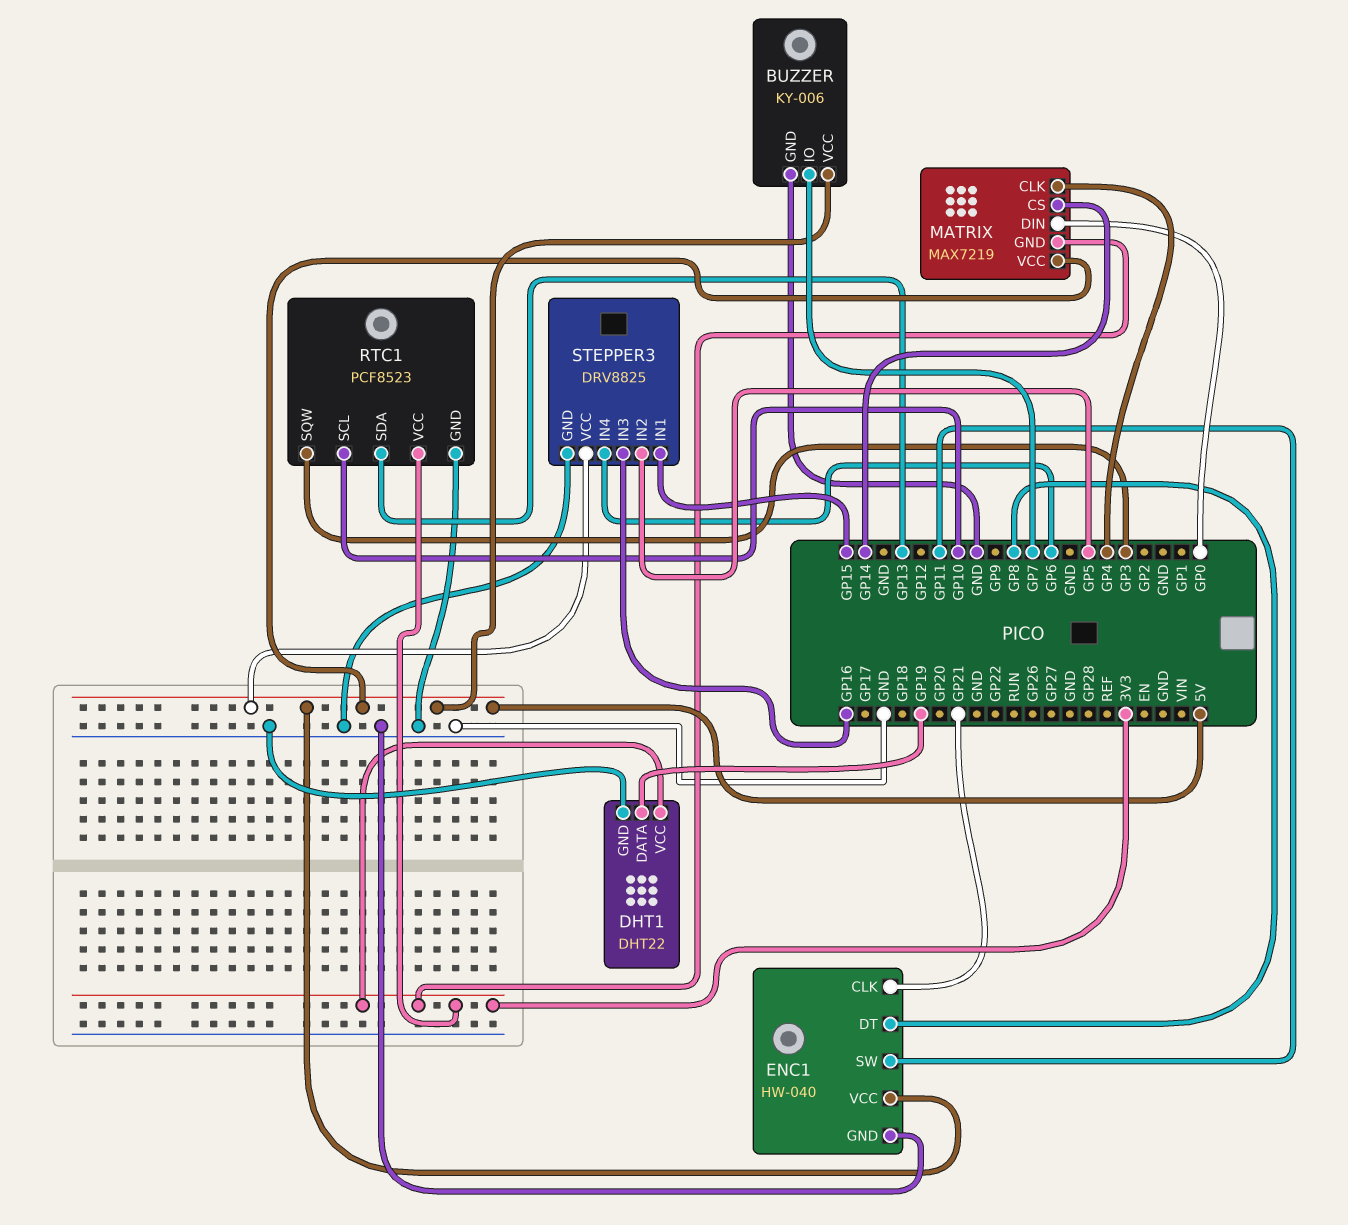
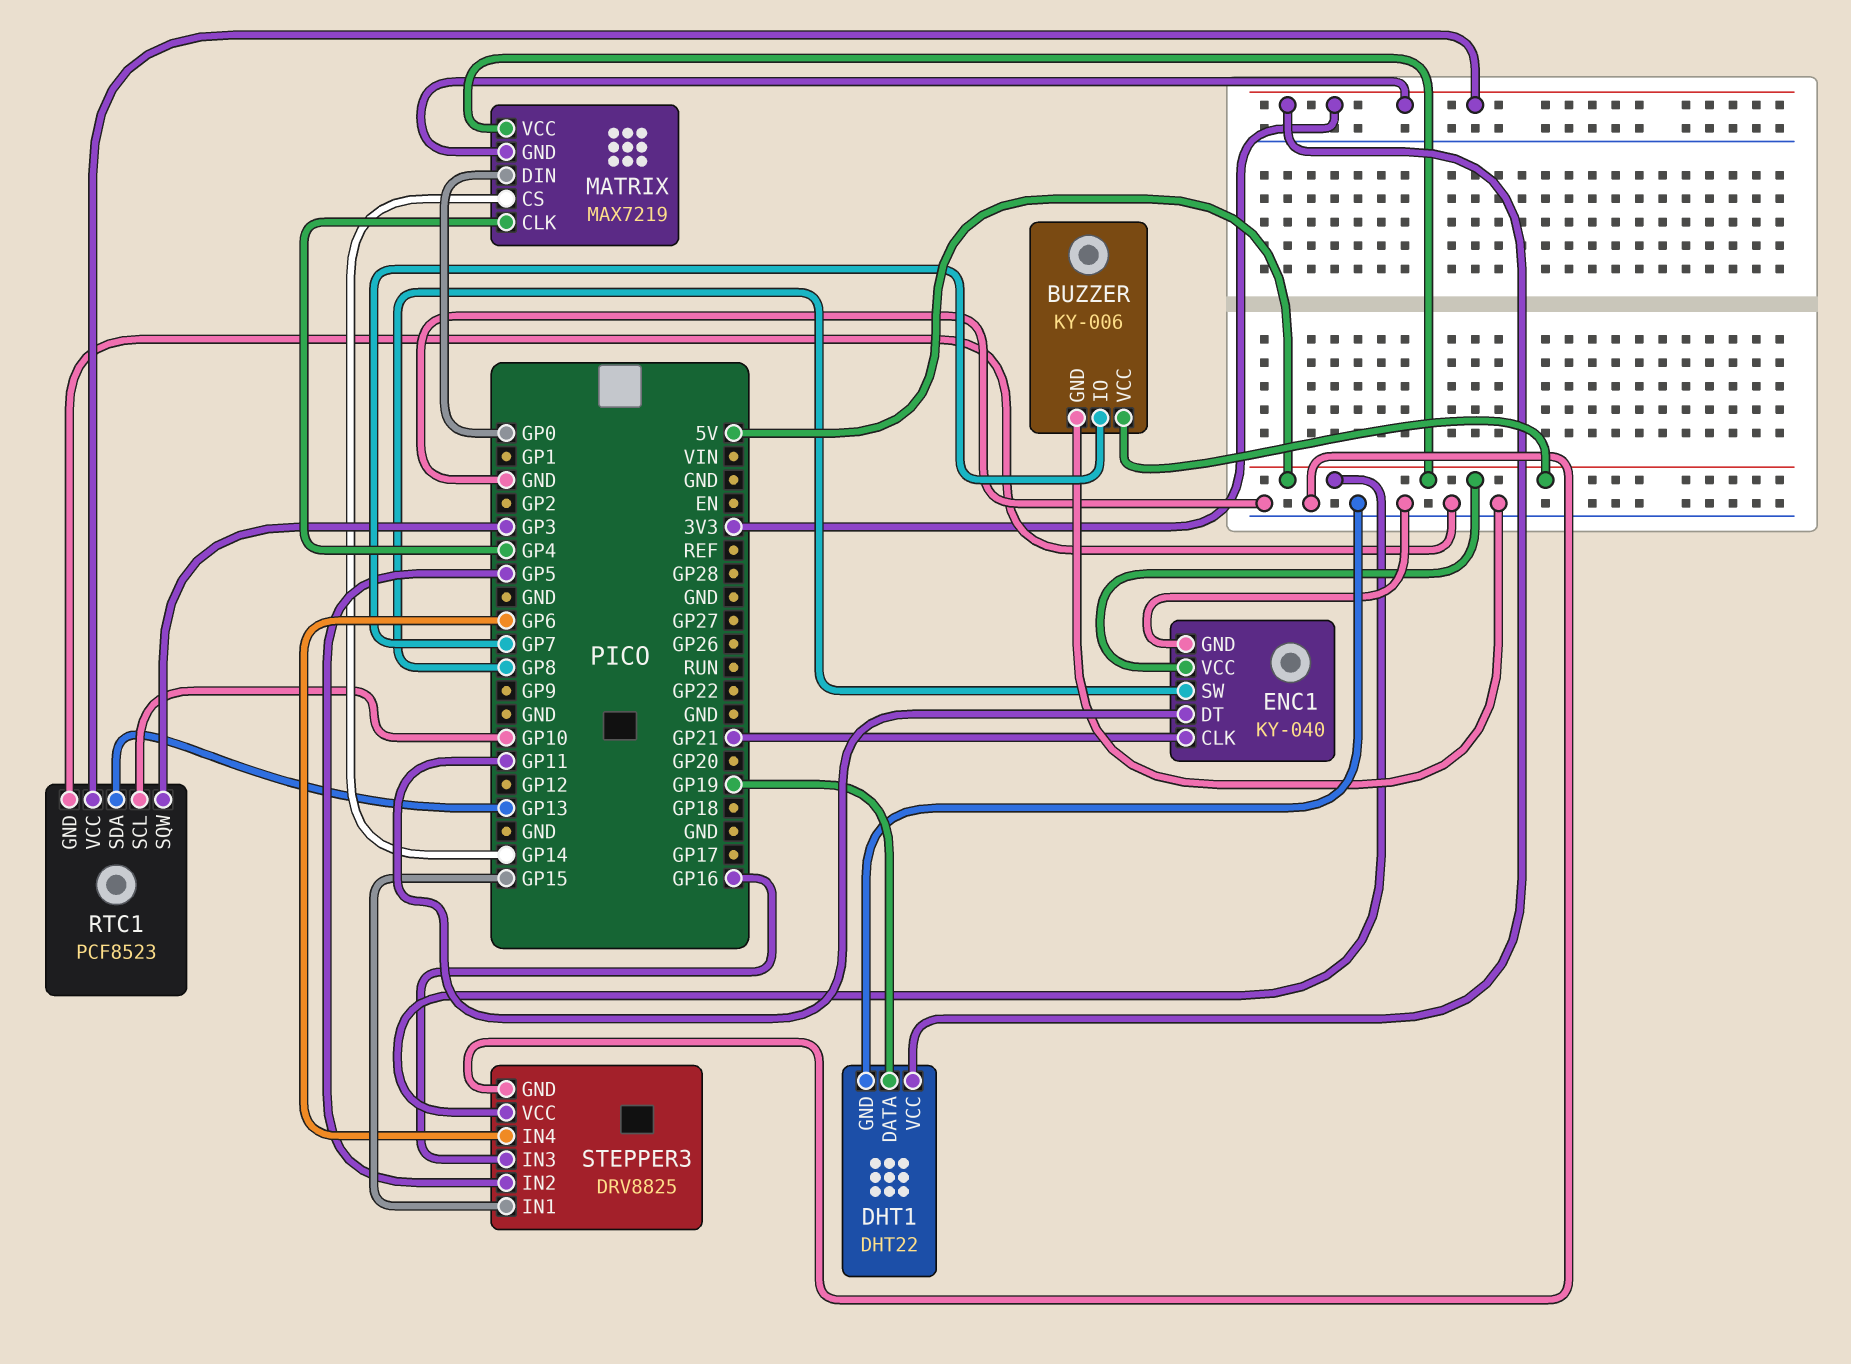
ENC1: HW-040 -> KY-040
ENC1 pin DT: GP8 -> GP11
ENC1 pin SW: GP11 -> GP8

